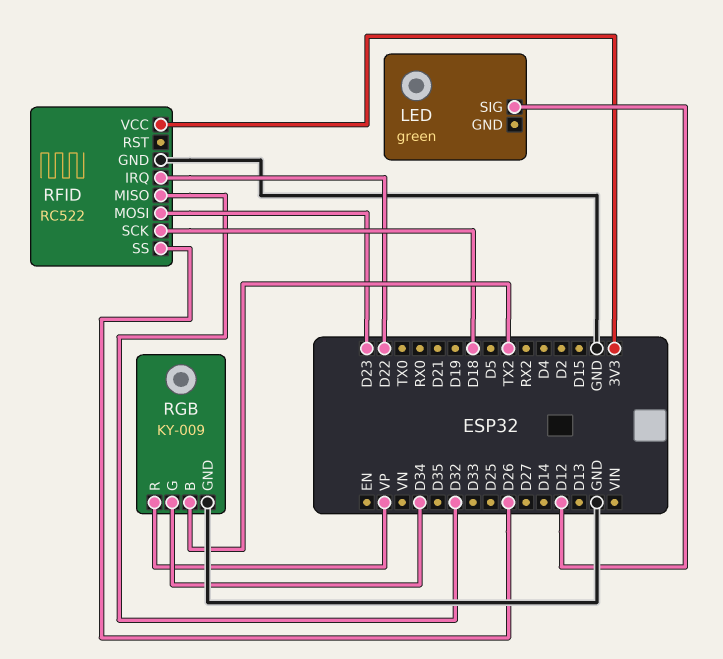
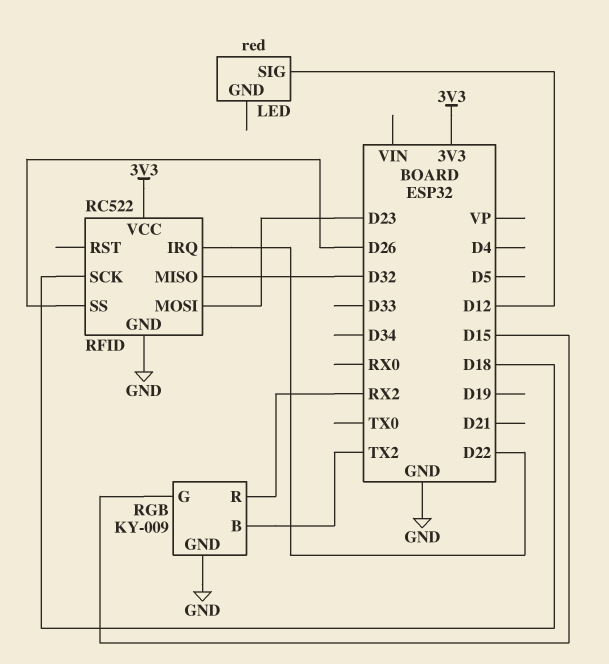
LED: green -> red
RGB pin G: D34 -> D15
RGB pin R: VP -> RX2

